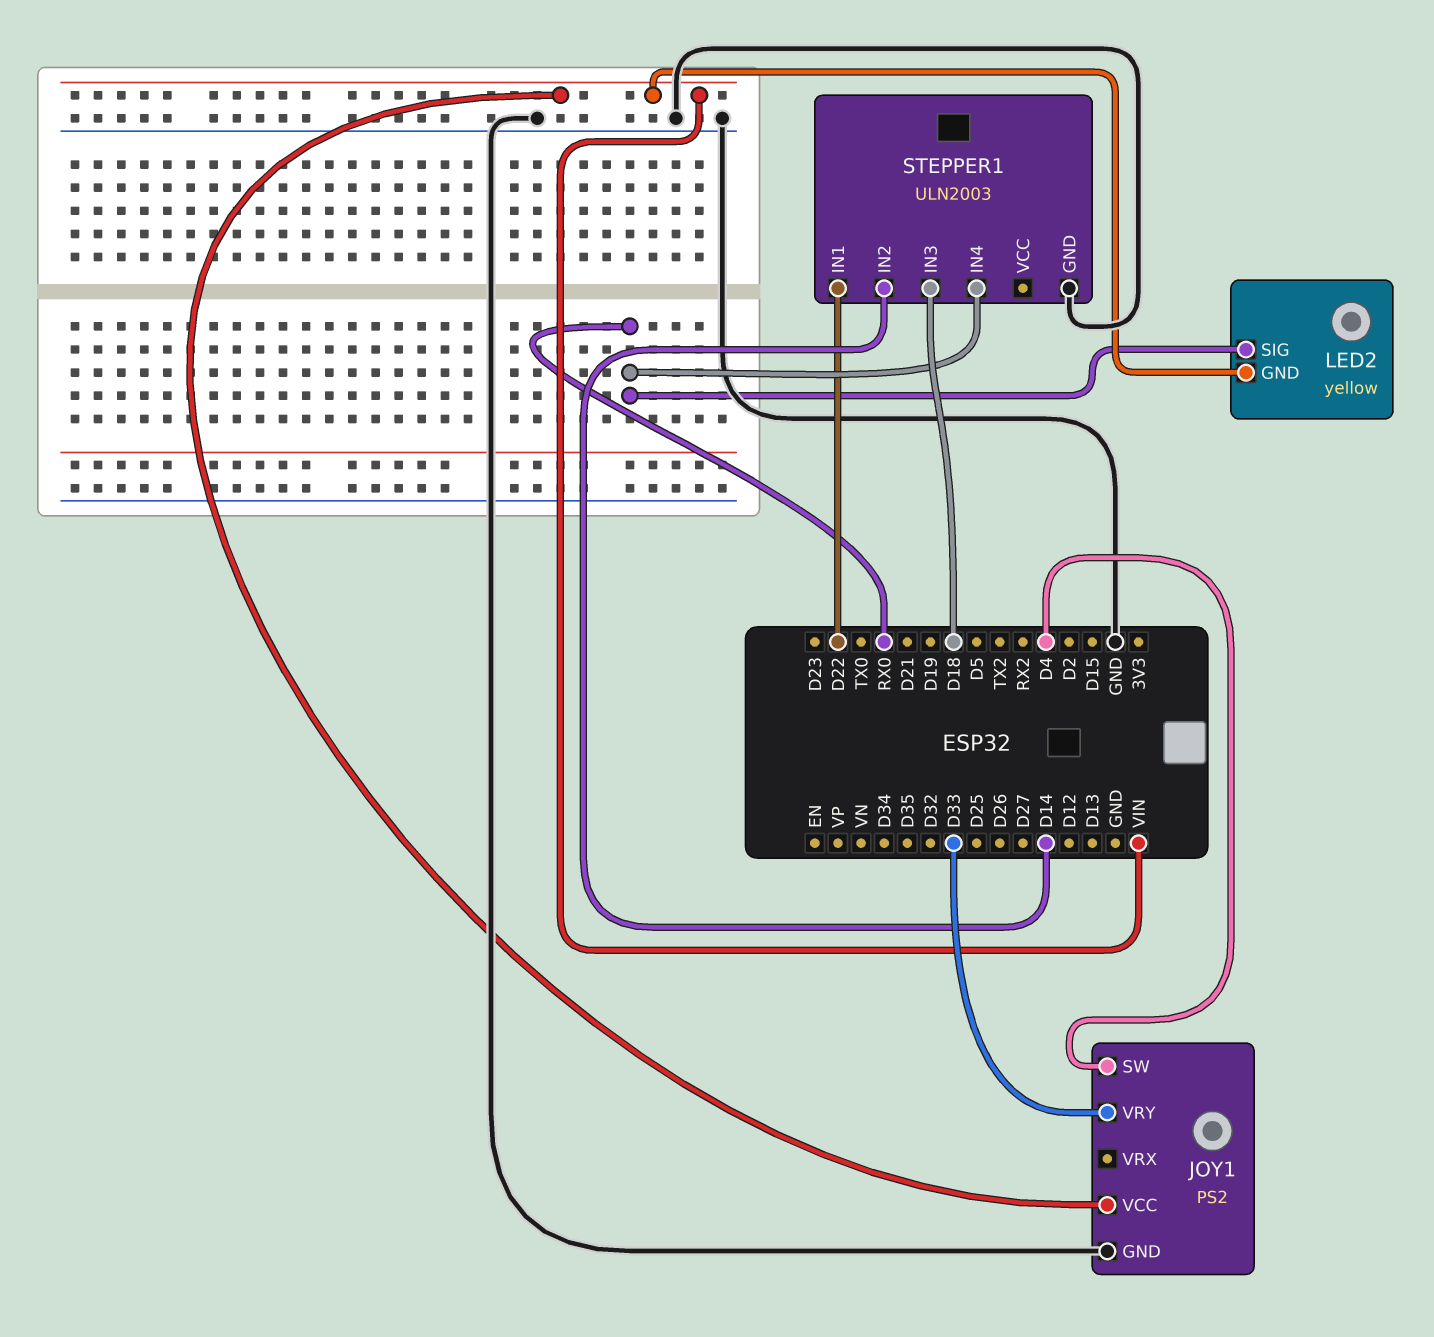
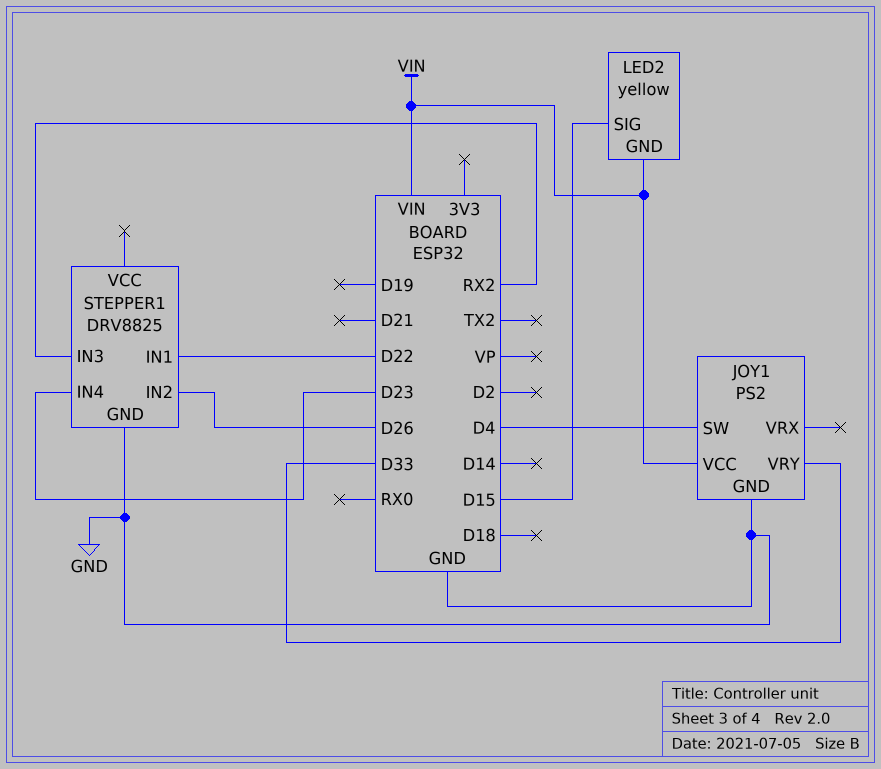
LED2 pin SIG: RX0 -> D15
STEPPER1: ULN2003 -> DRV8825
STEPPER1 pin IN2: D14 -> D26
STEPPER1 pin IN3: D18 -> RX2
STEPPER1 pin IN4: RX0 -> D23

